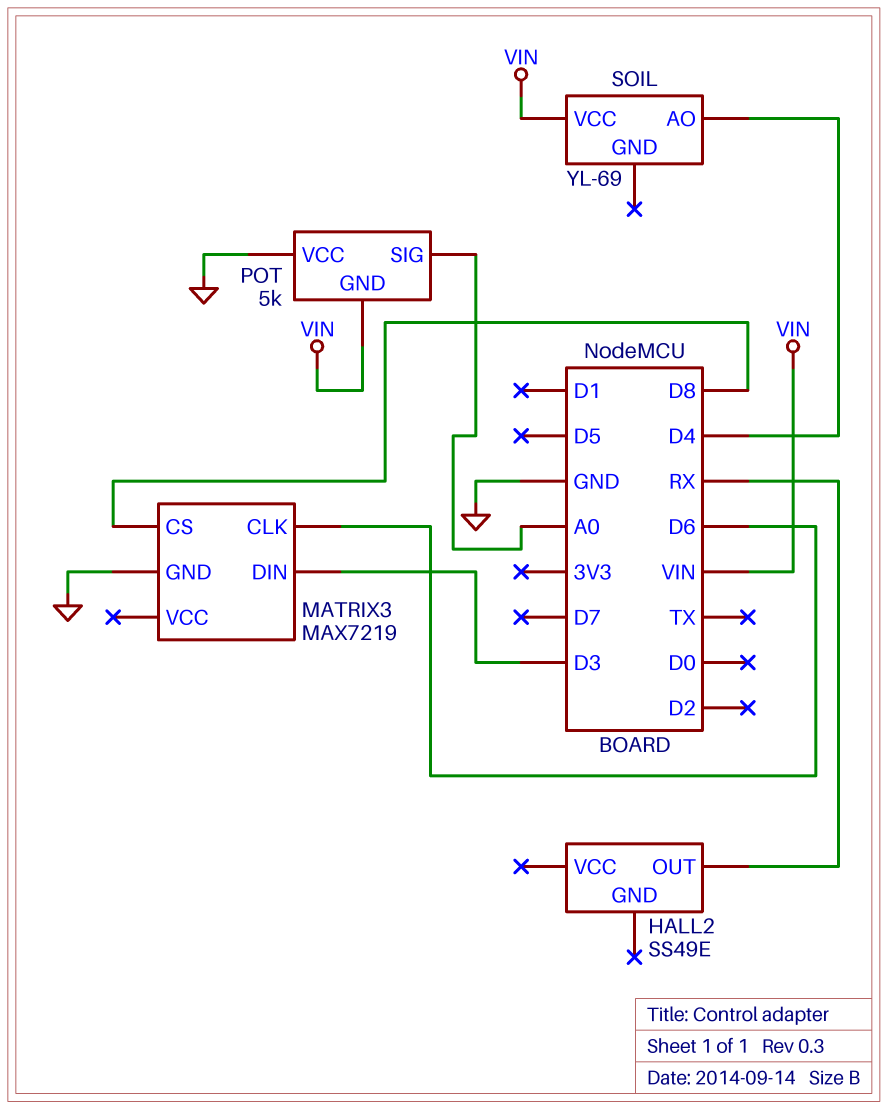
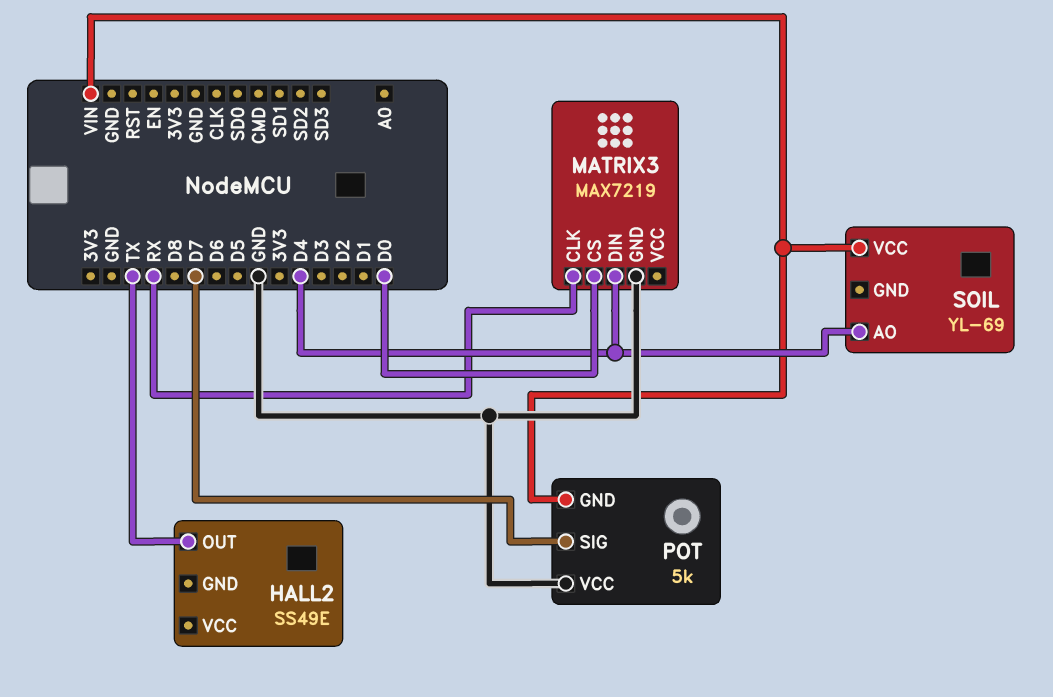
HALL2 pin OUT: RX -> TX
MATRIX3 pin CLK: D6 -> RX
MATRIX3 pin CS: D8 -> D0
MATRIX3 pin DIN: D3 -> D4
POT pin SIG: A0 -> D7

